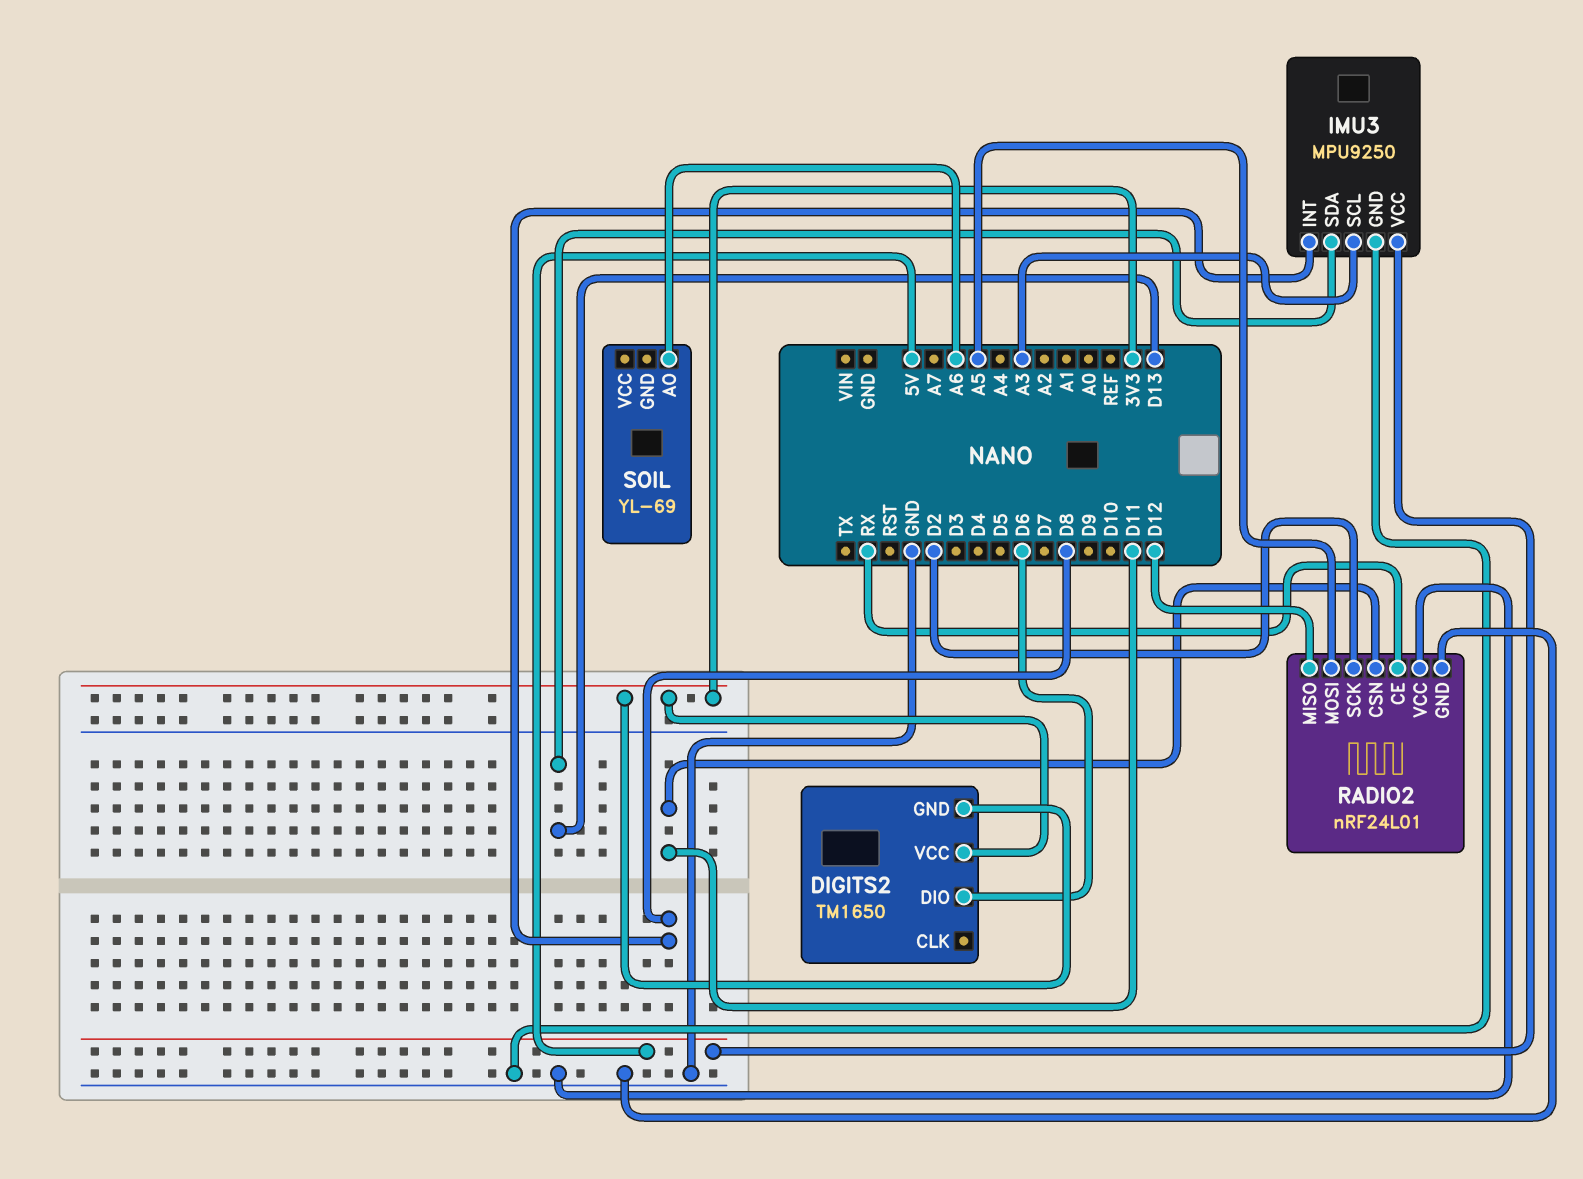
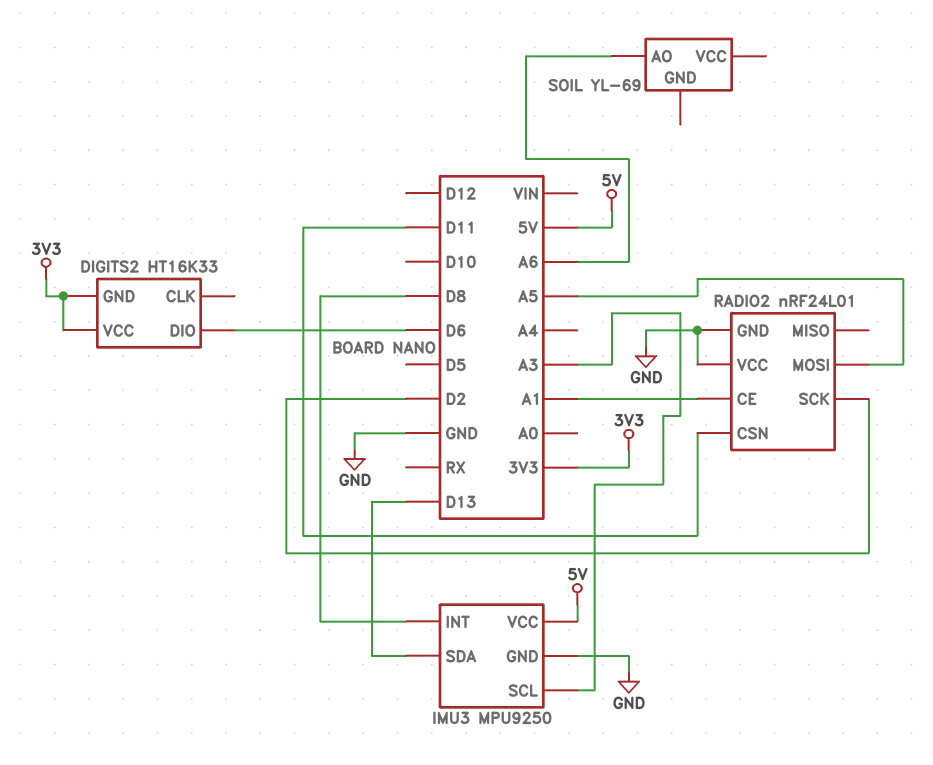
DIGITS2: TM1650 -> HT16K33
RADIO2 pin CE: RX -> A1
RADIO2 pin MISO: D12 -> none

